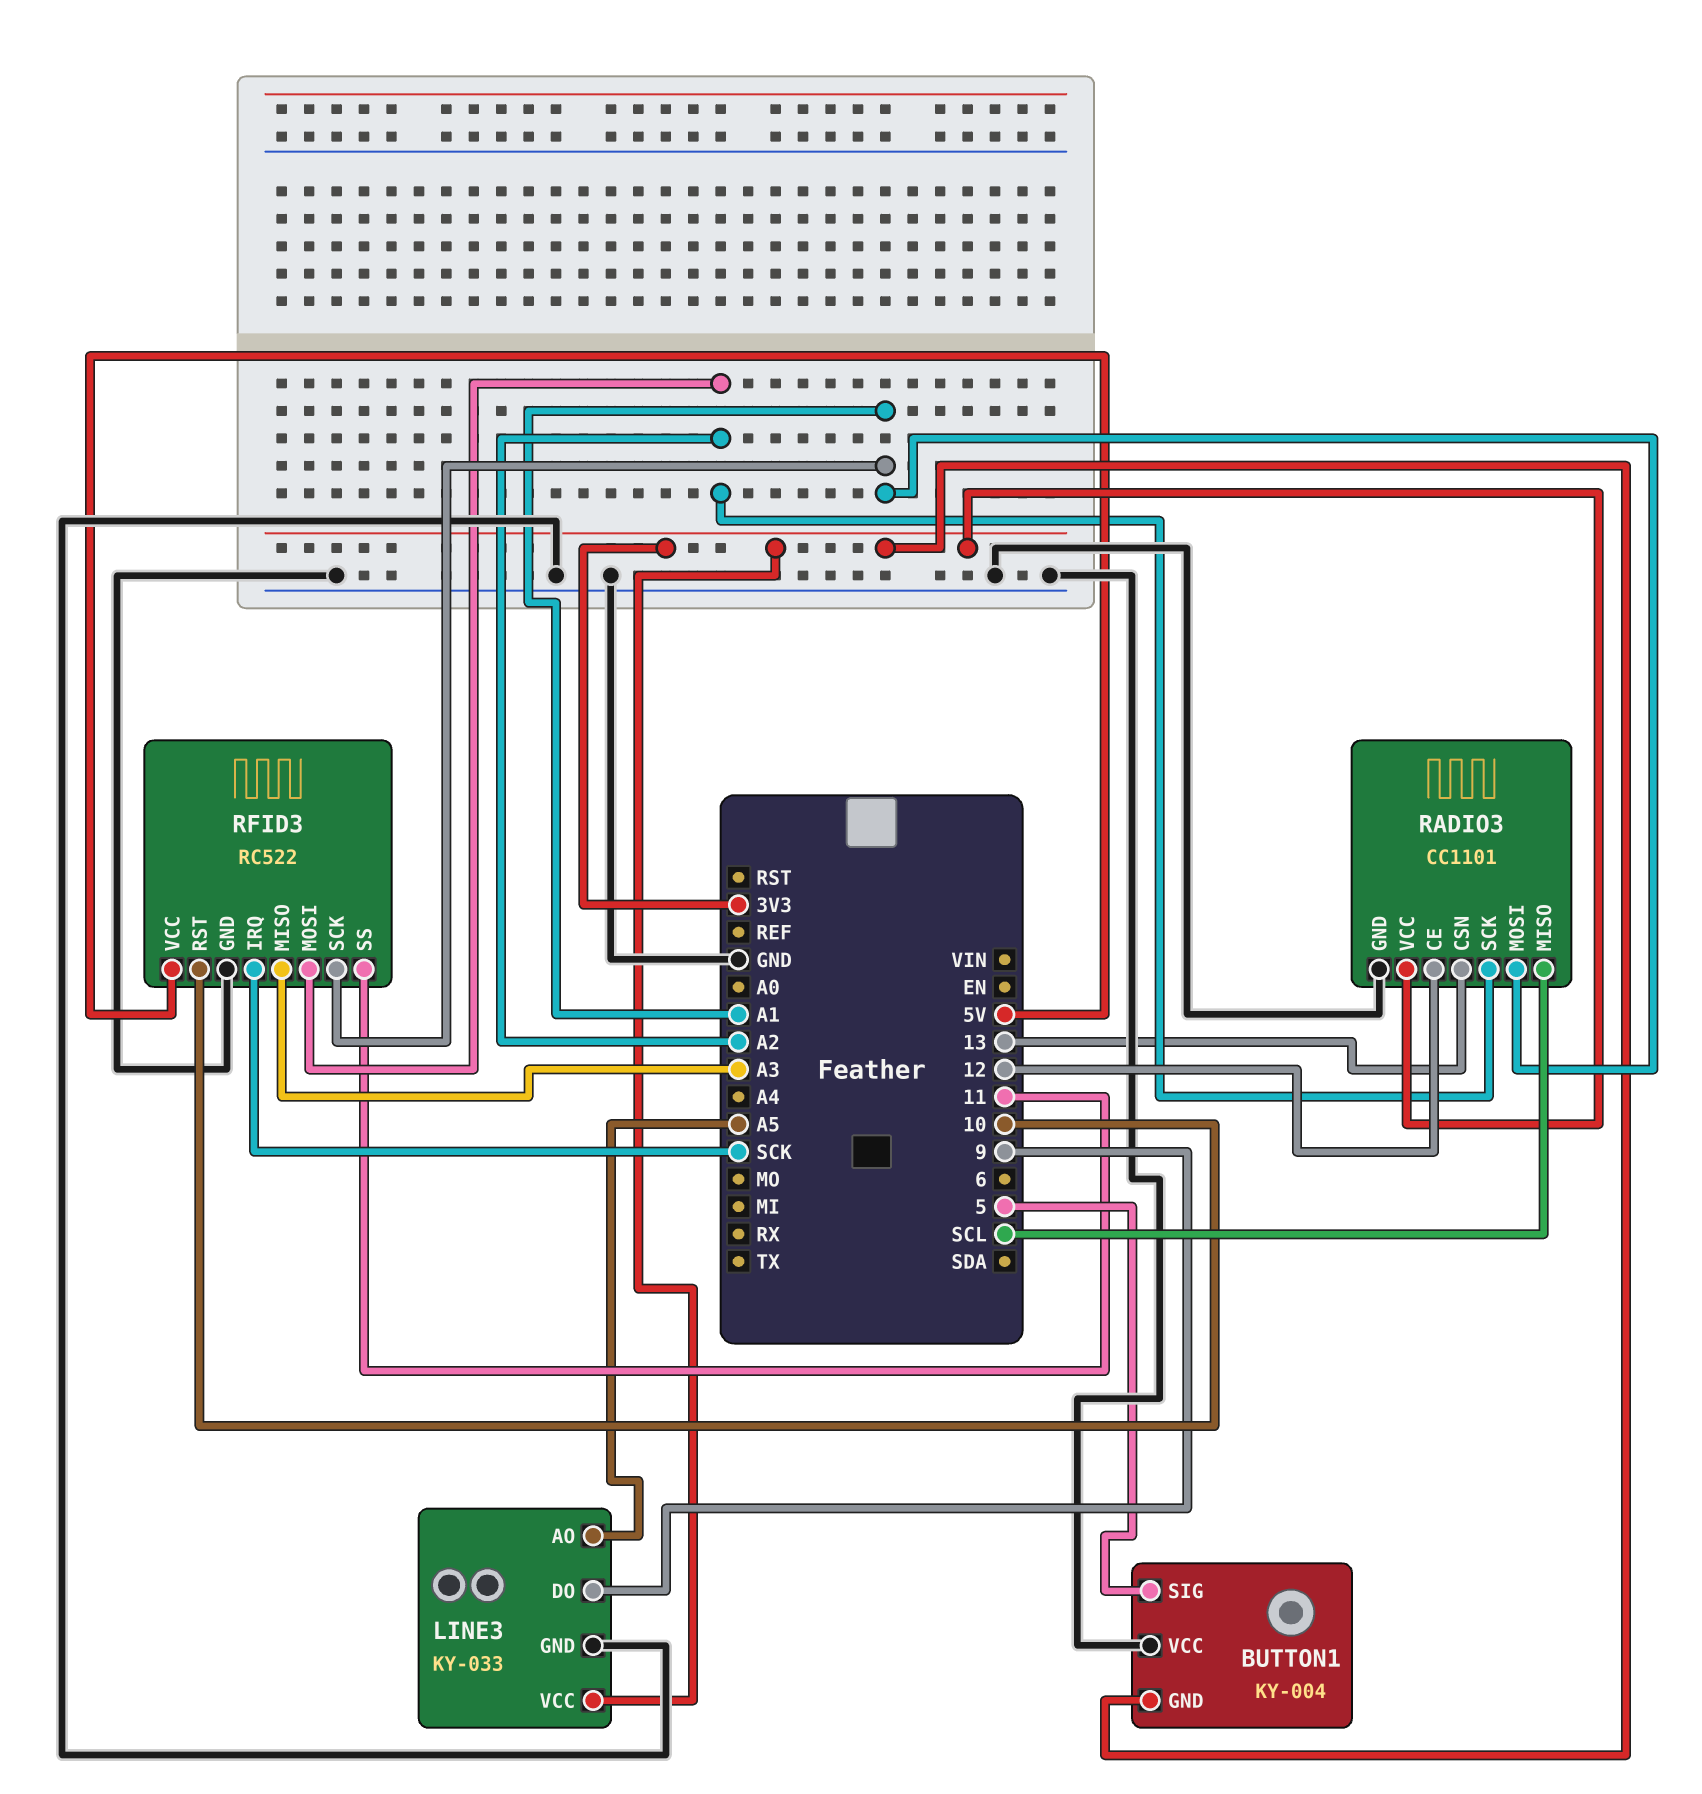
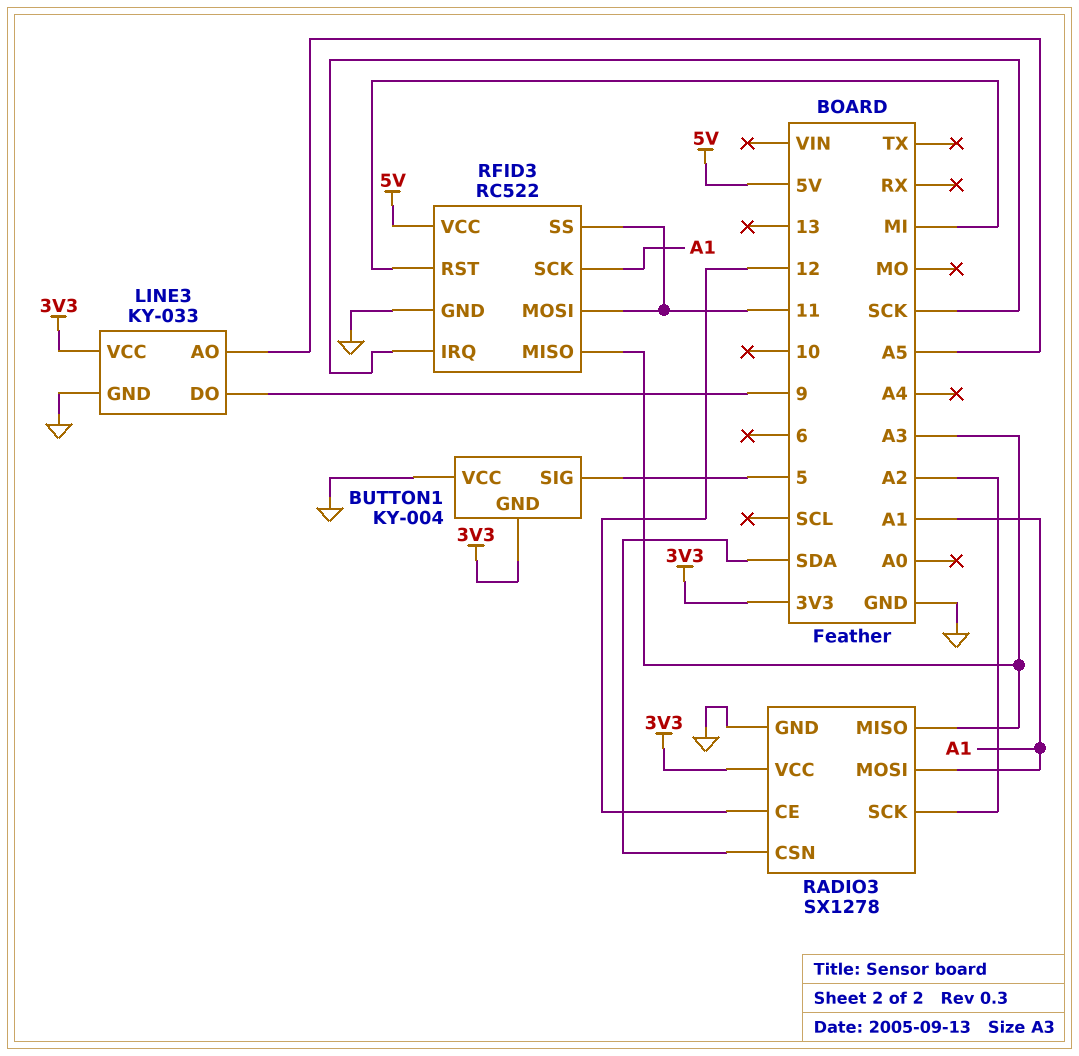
RADIO3: CC1101 -> SX1278
RADIO3 pin CSN: 13 -> SDA
RADIO3 pin MISO: SCL -> A3
RFID3 pin MOSI: A2 -> 11
RFID3 pin RST: 10 -> MI

